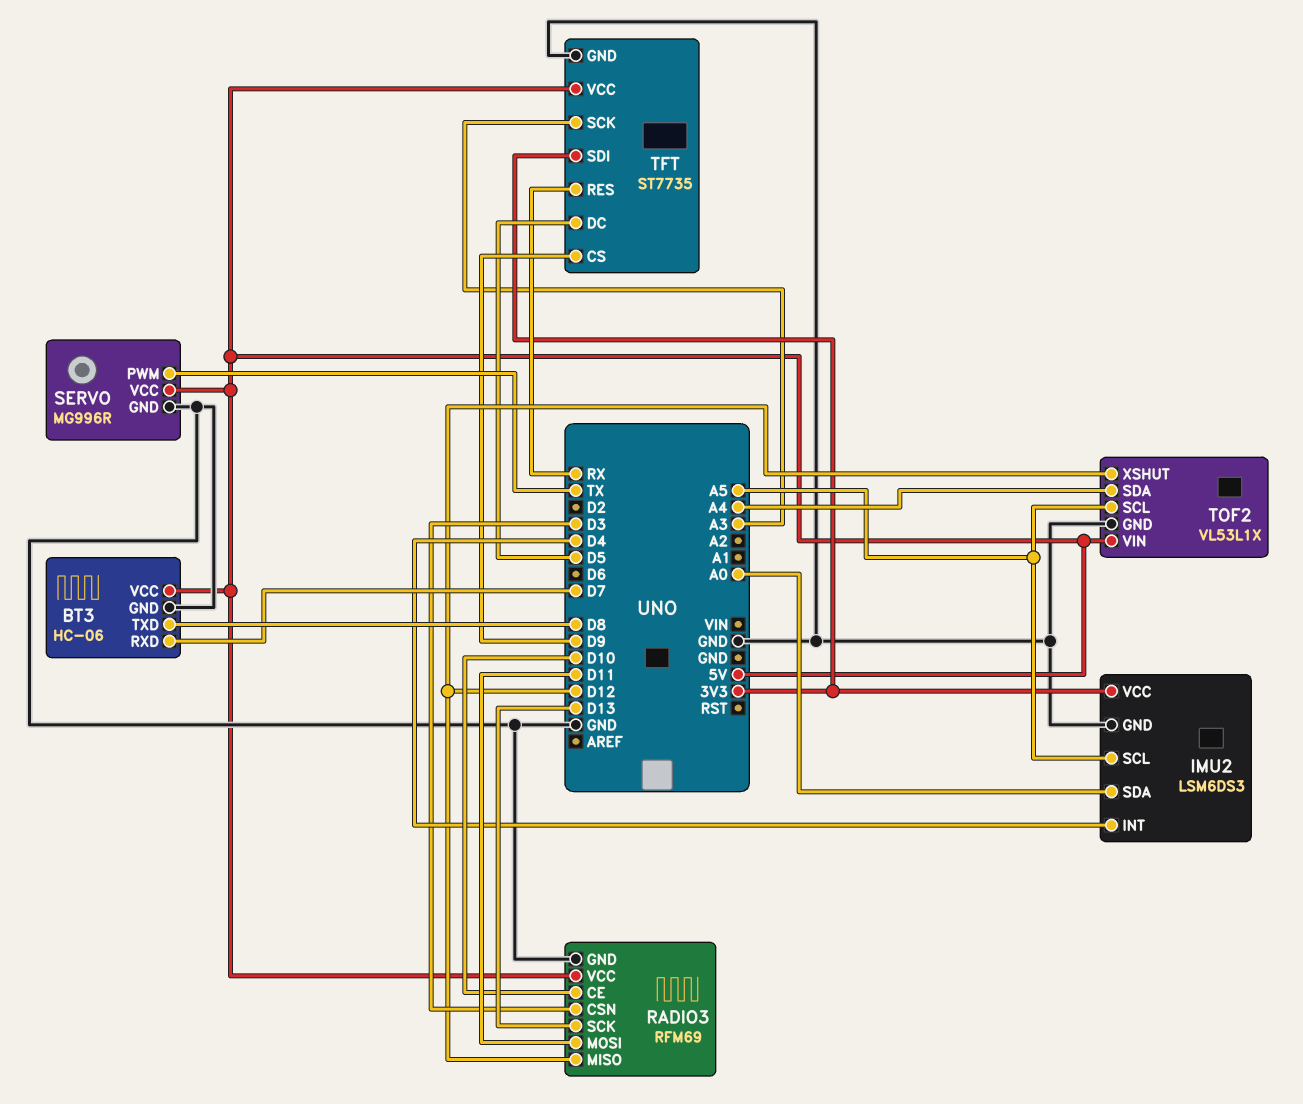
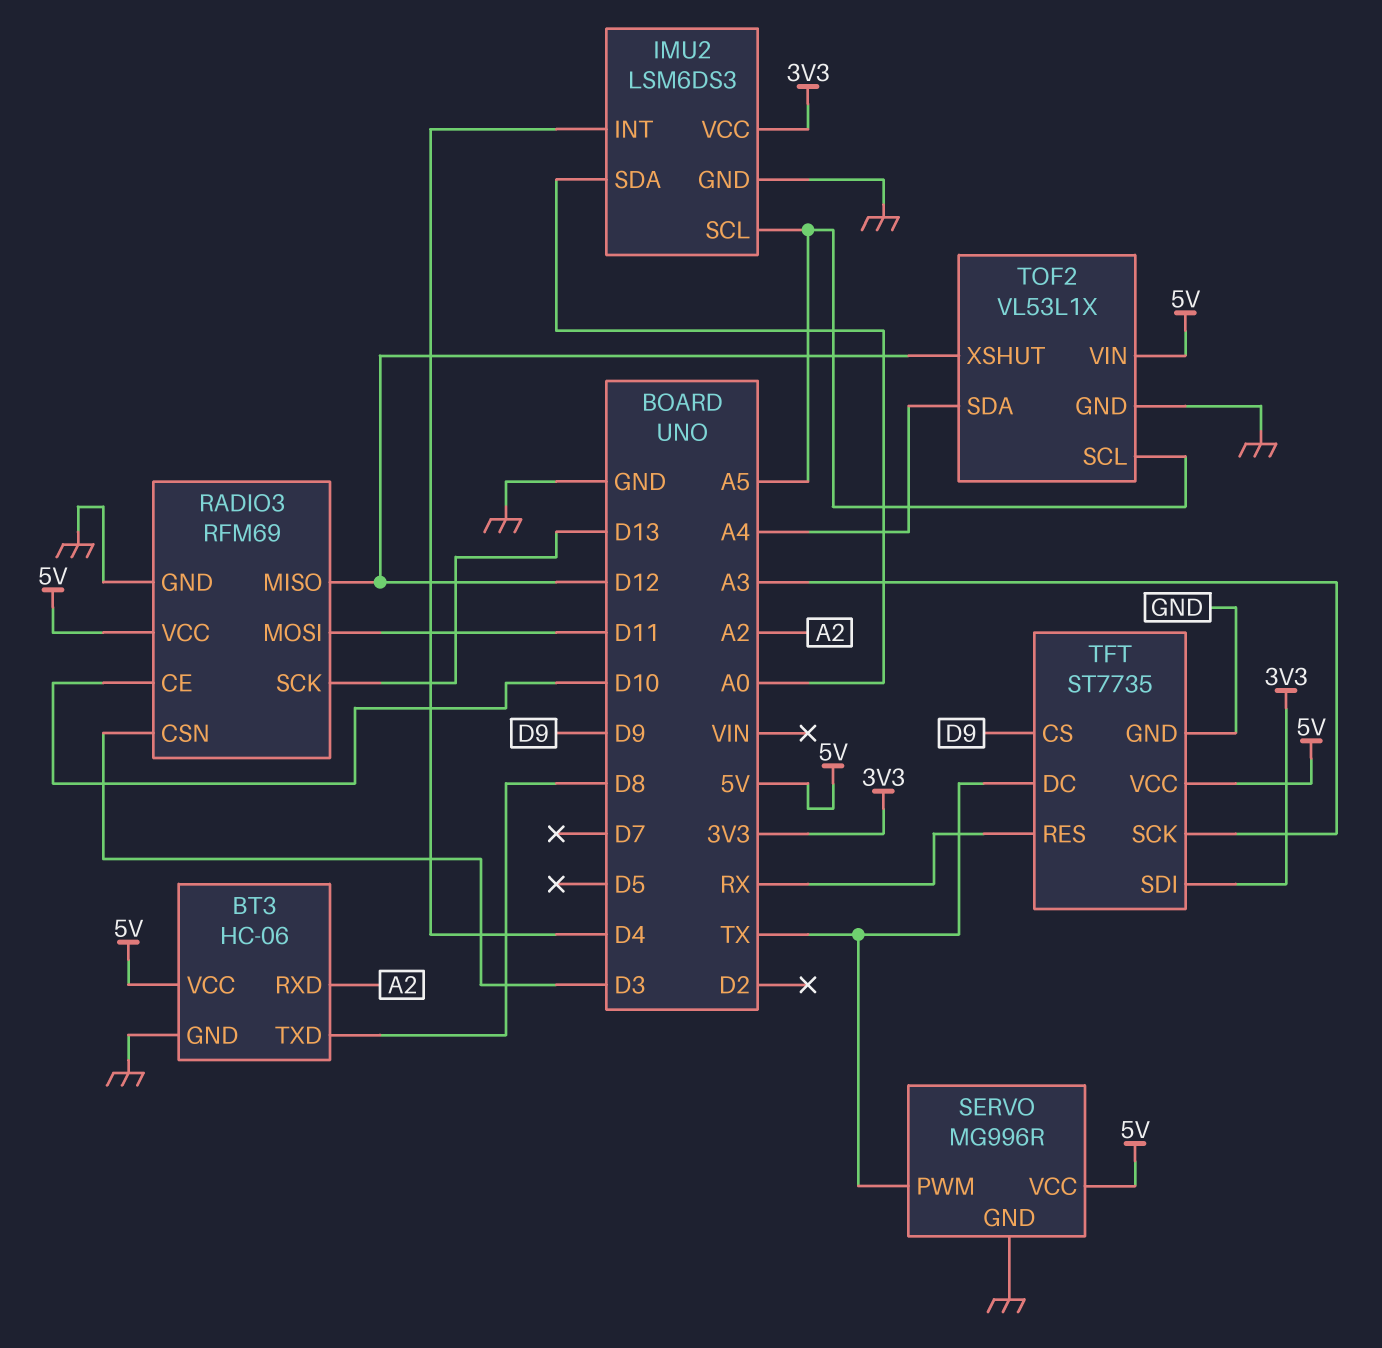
BT3 pin RXD: D7 -> A2
TFT pin DC: D5 -> TX

